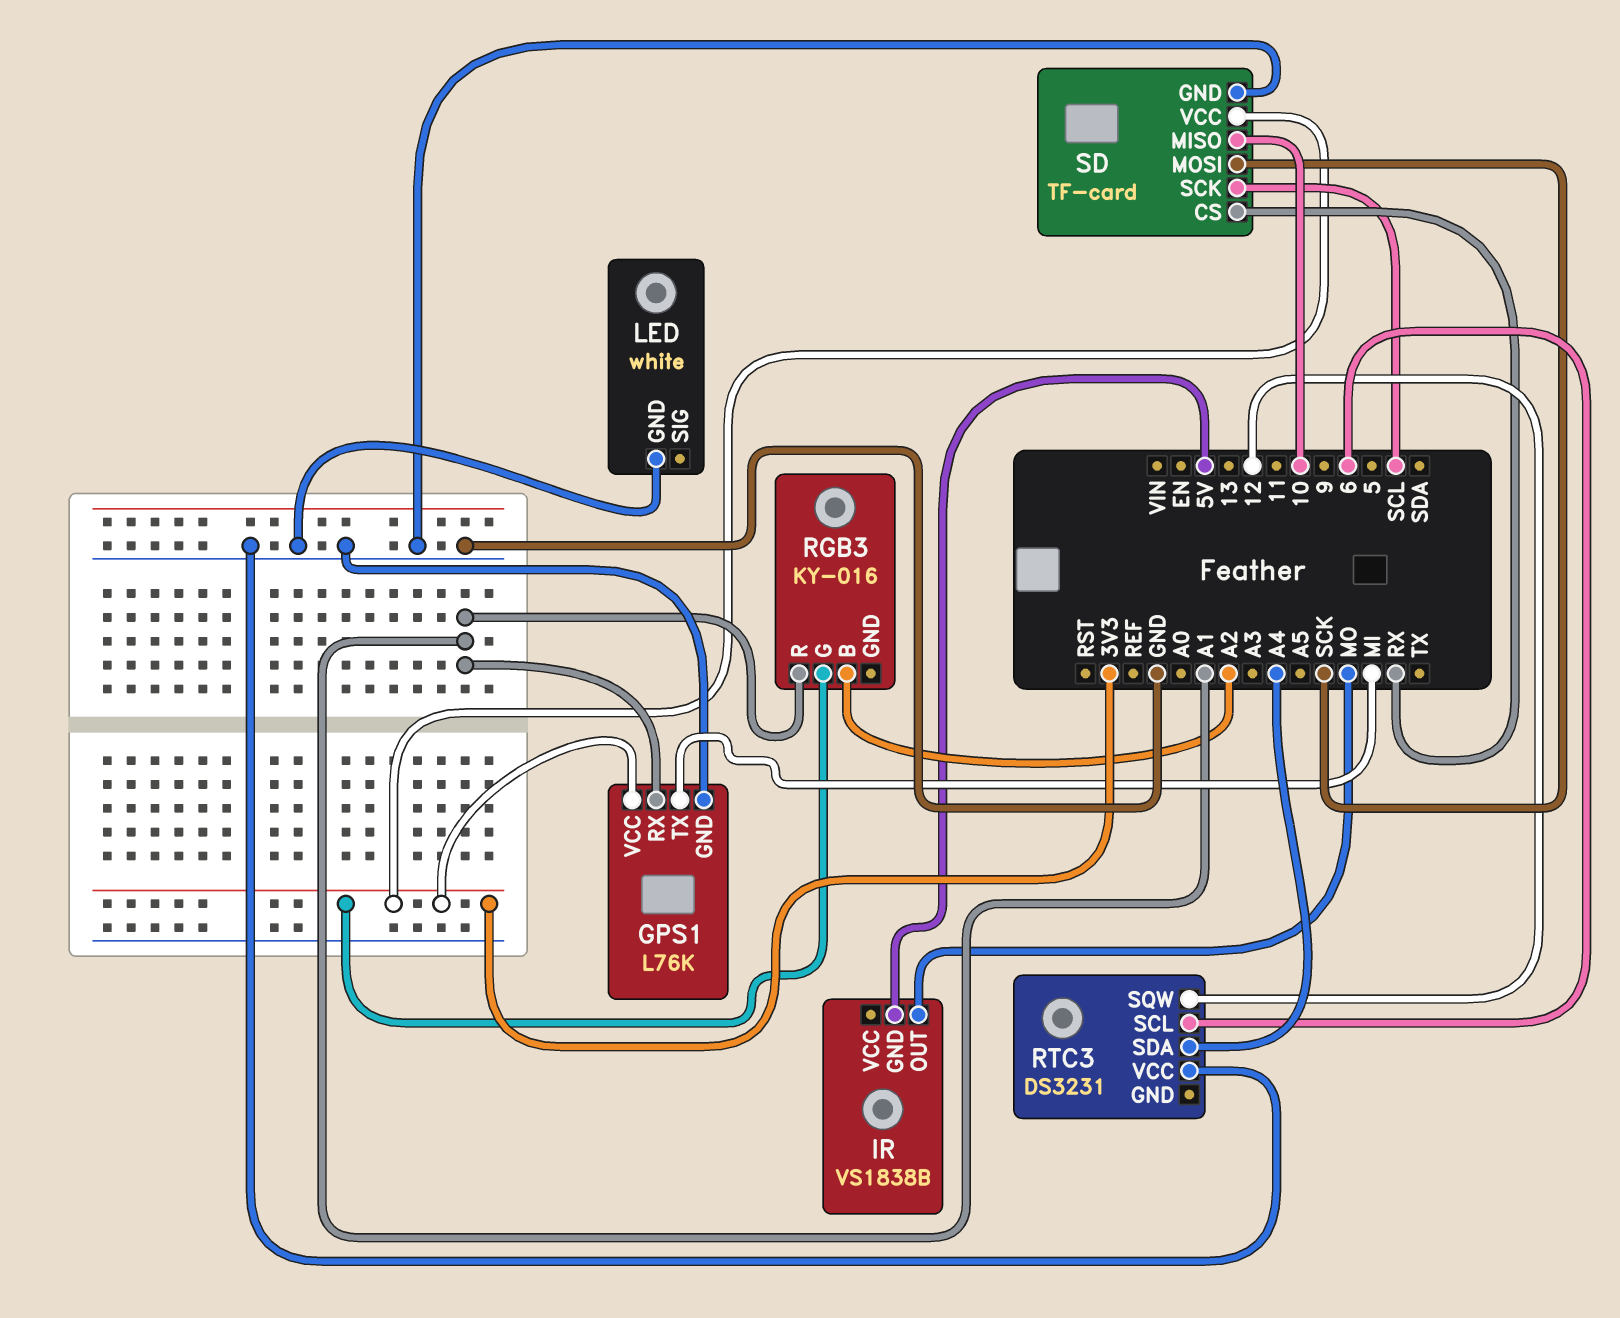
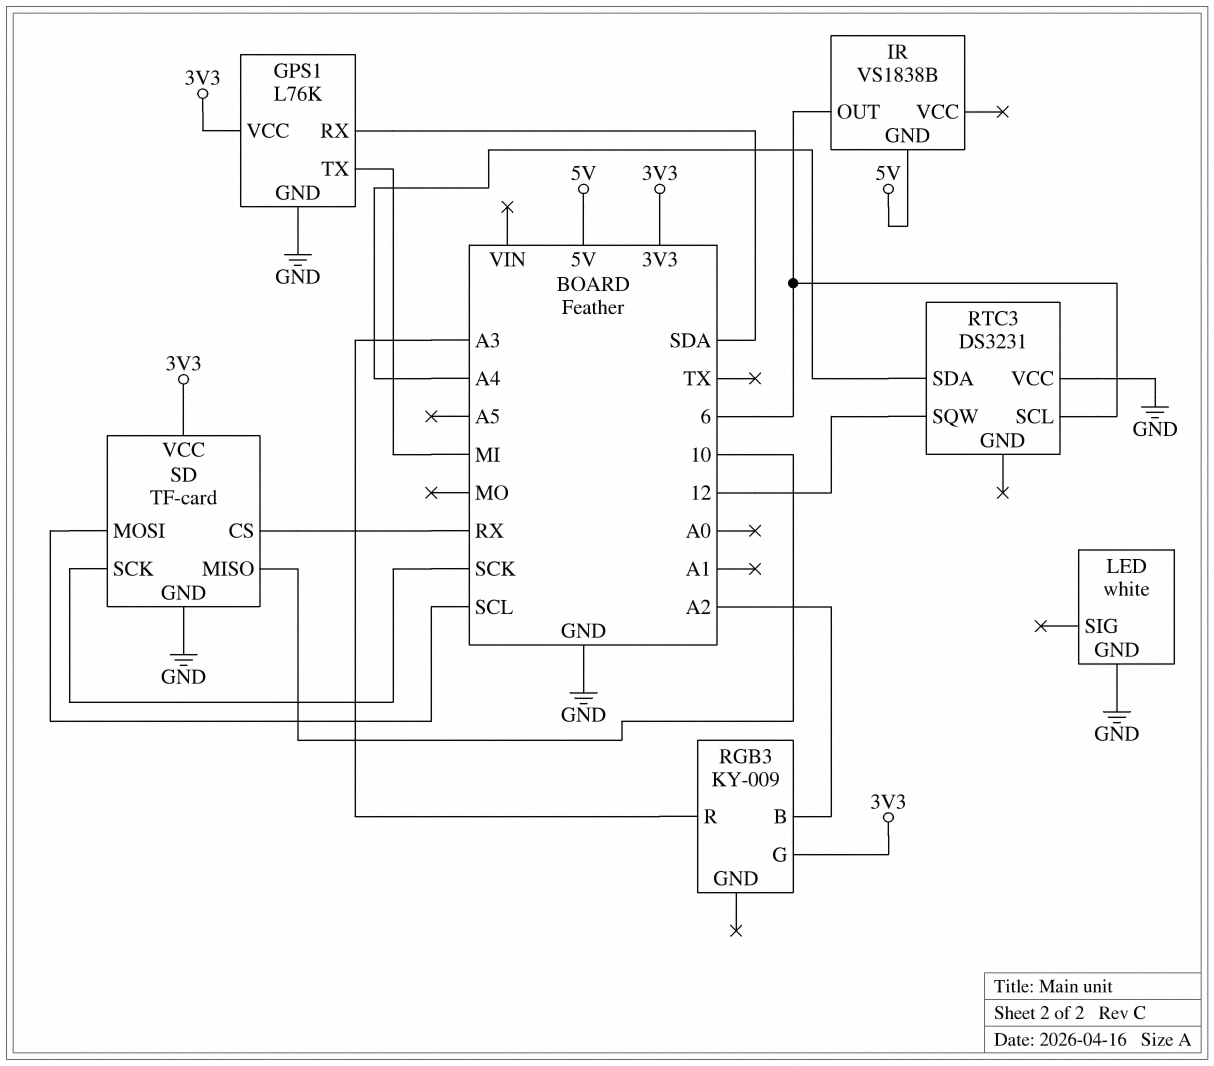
GPS1 pin RX: A1 -> SDA
IR pin OUT: MO -> 6
RGB3: KY-016 -> KY-009
RGB3 pin R: A1 -> A3
SD pin MOSI: SCK -> SCL
SD pin SCK: SCL -> SCK

